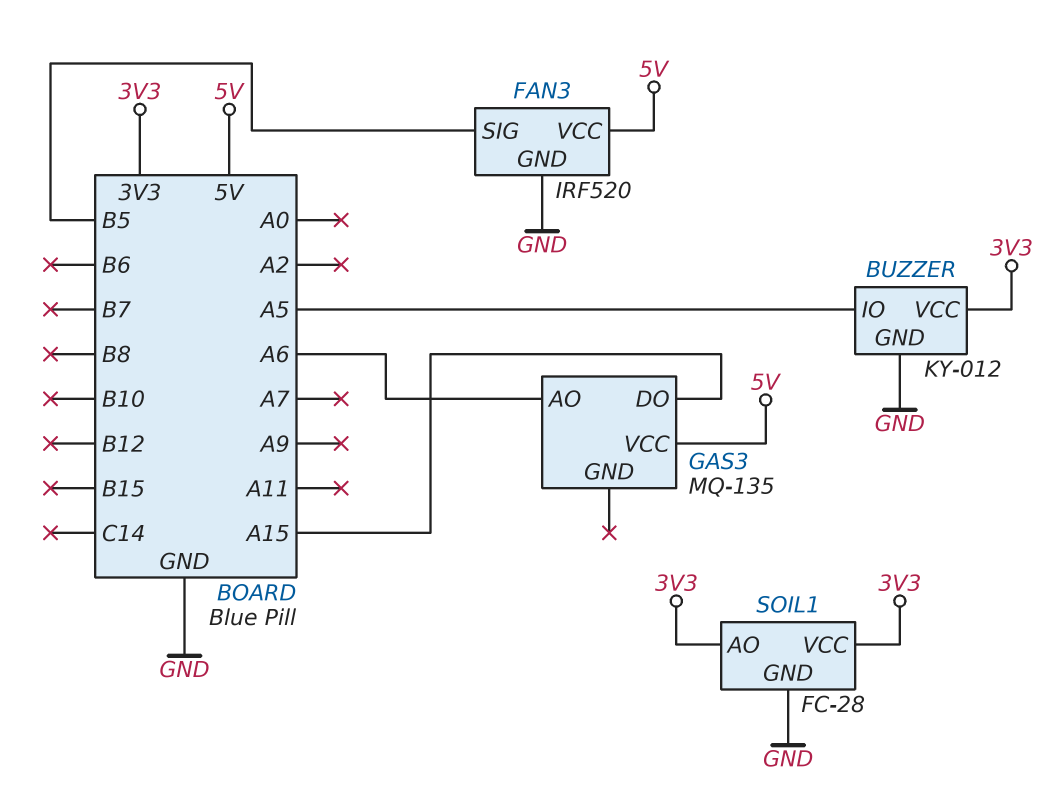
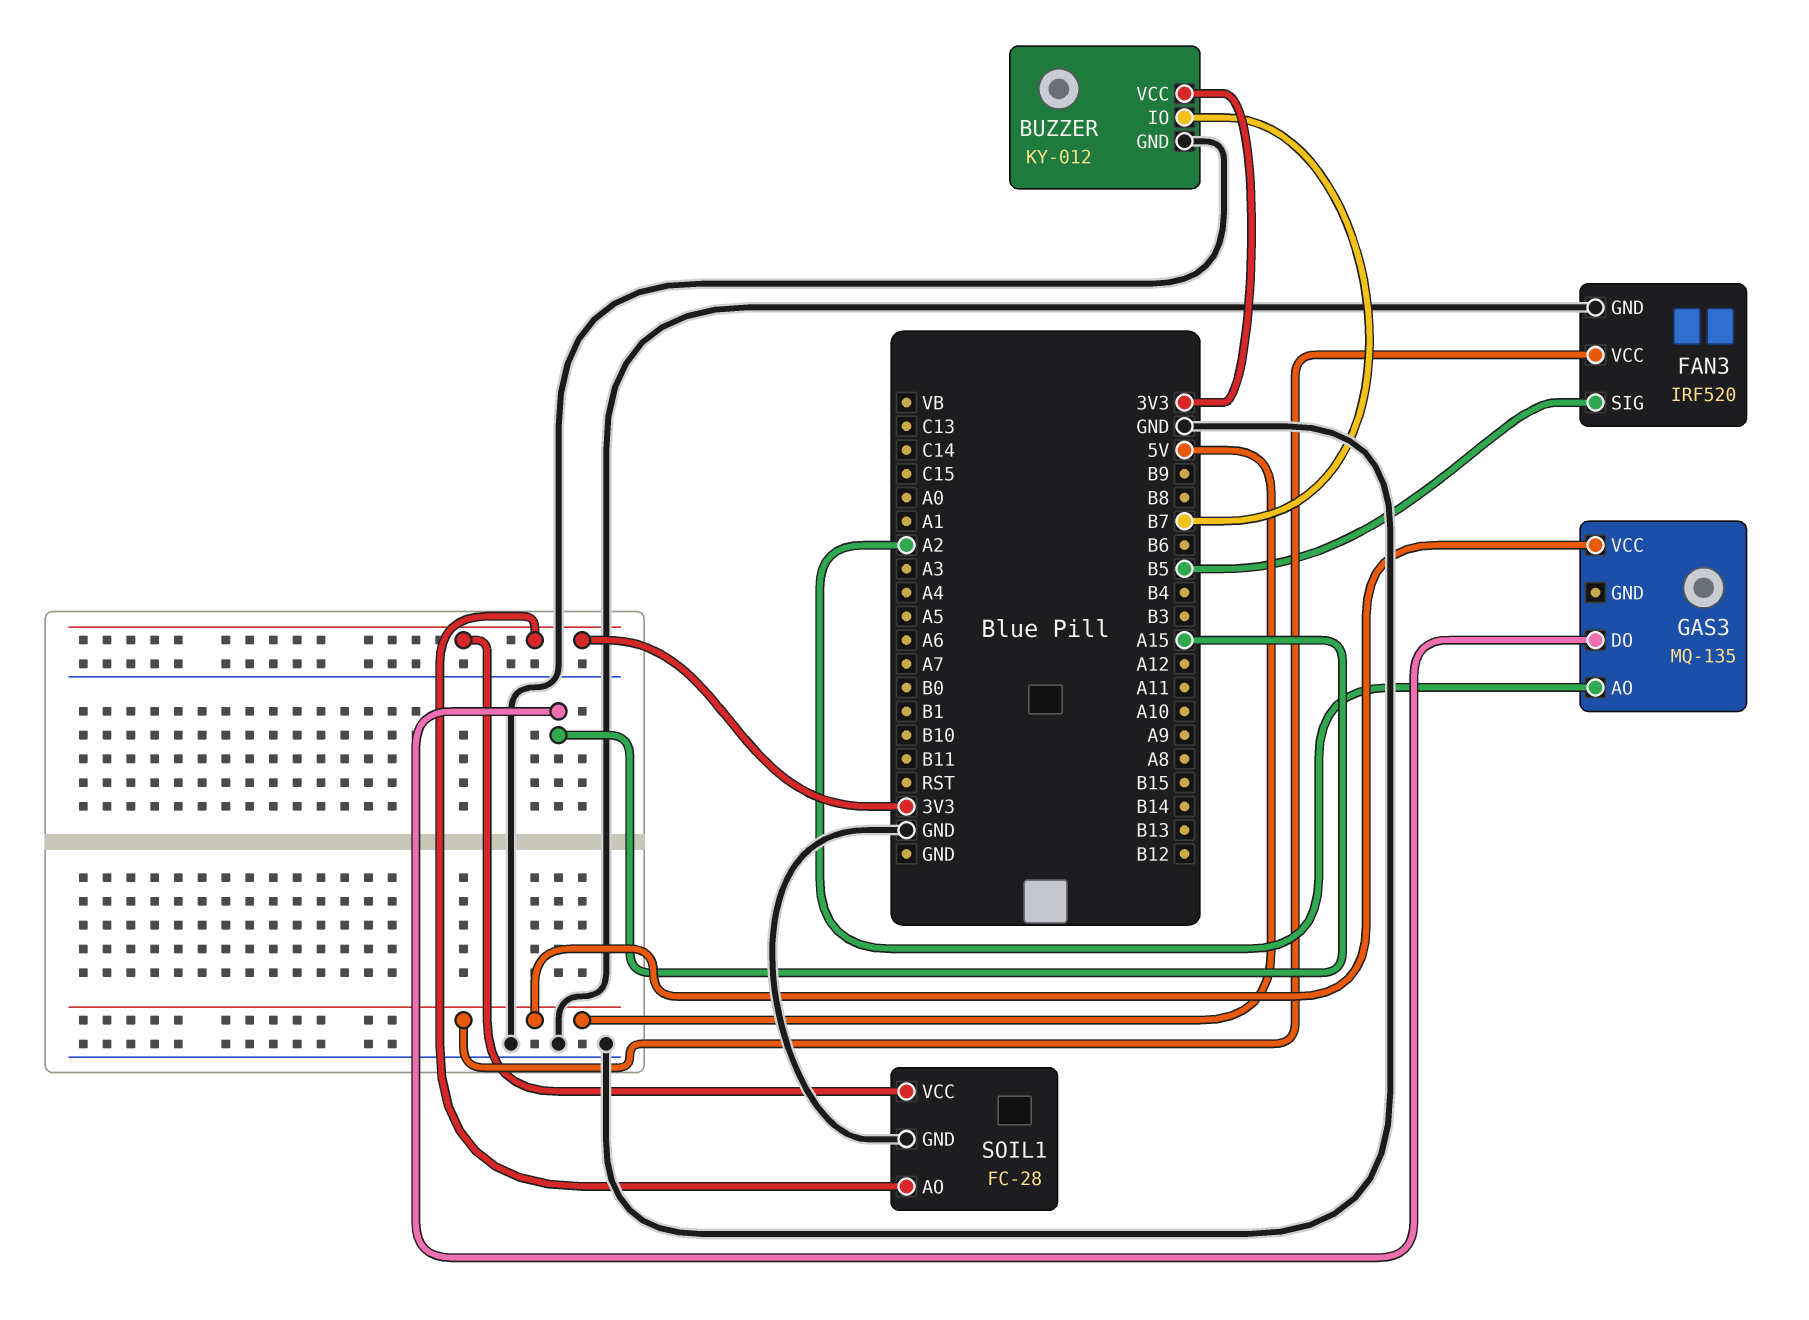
BUZZER pin IO: A5 -> B7
GAS3 pin AO: A6 -> A2

